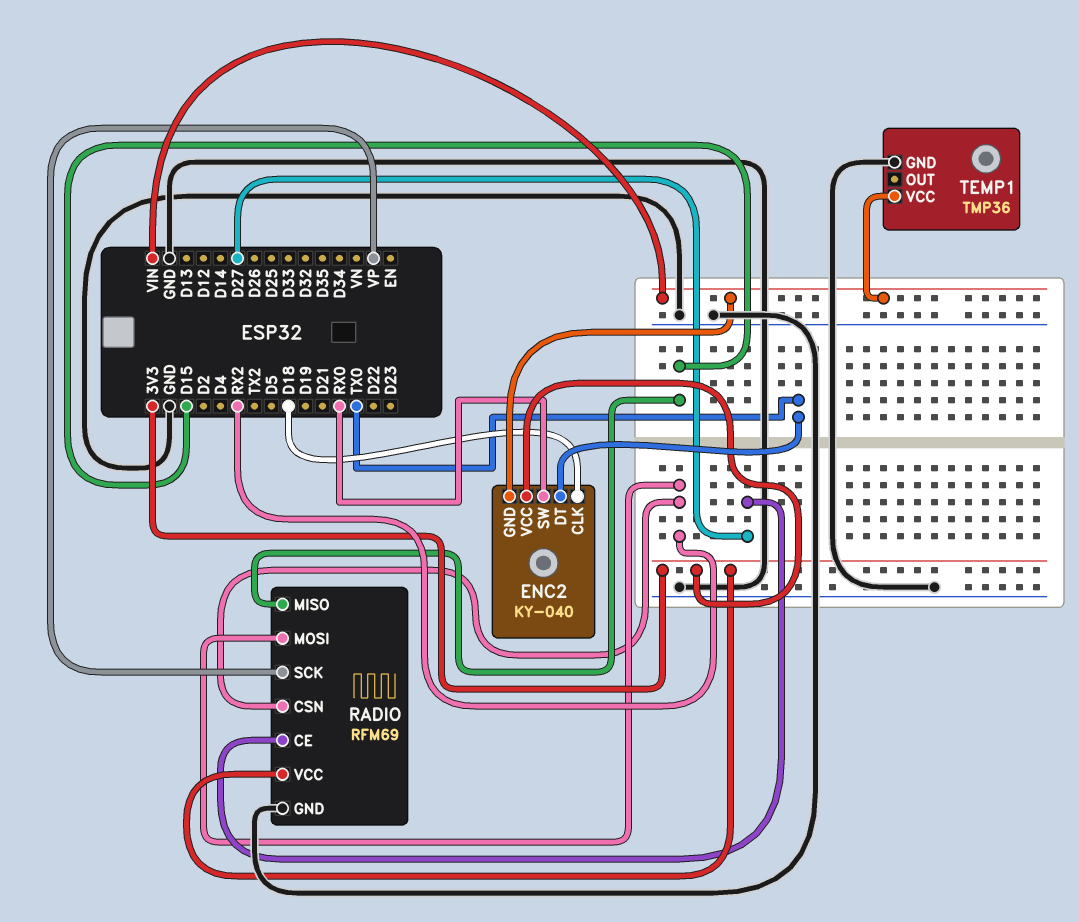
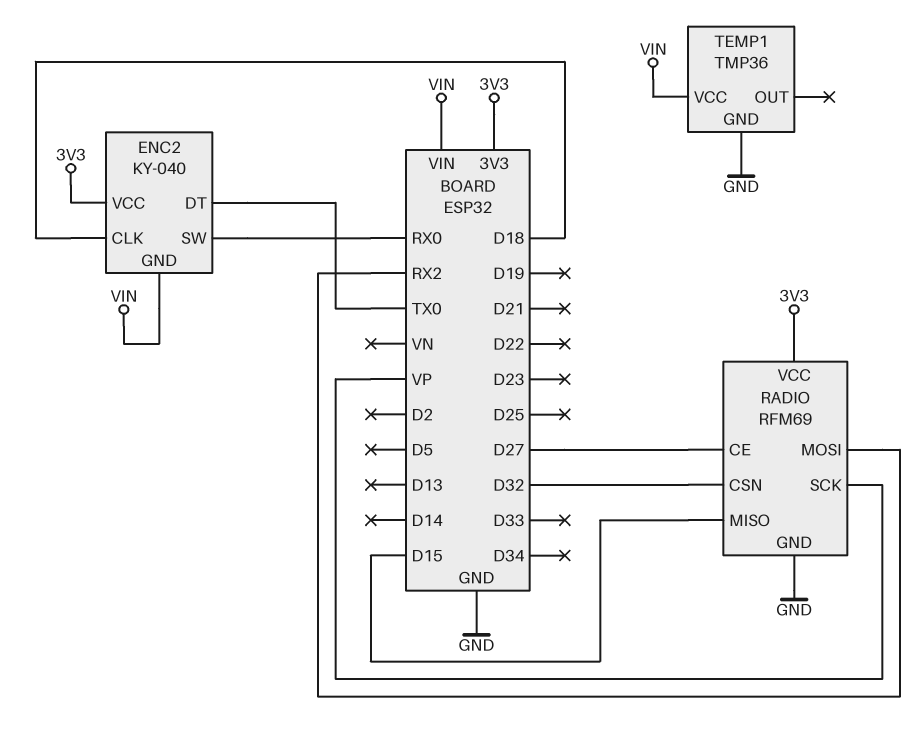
RADIO pin CSN: RX2 -> D32

